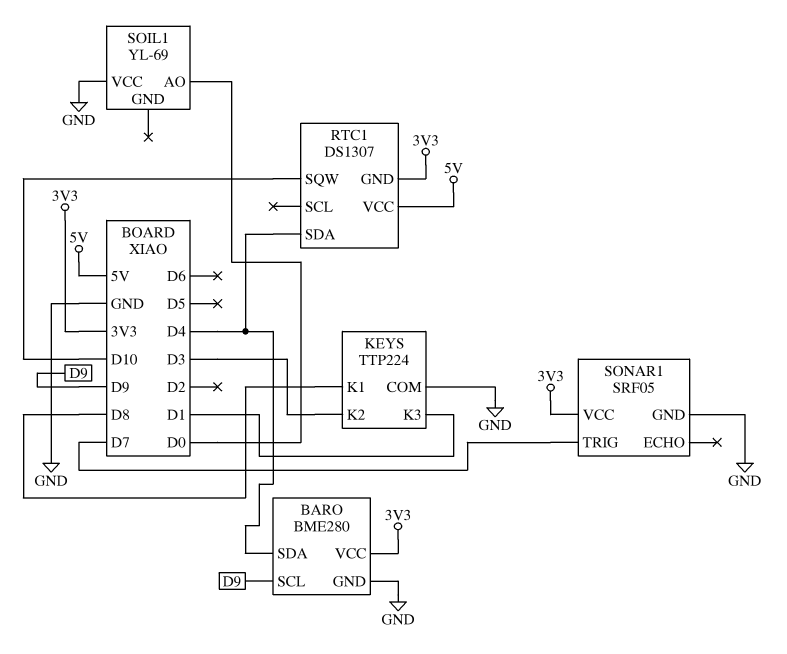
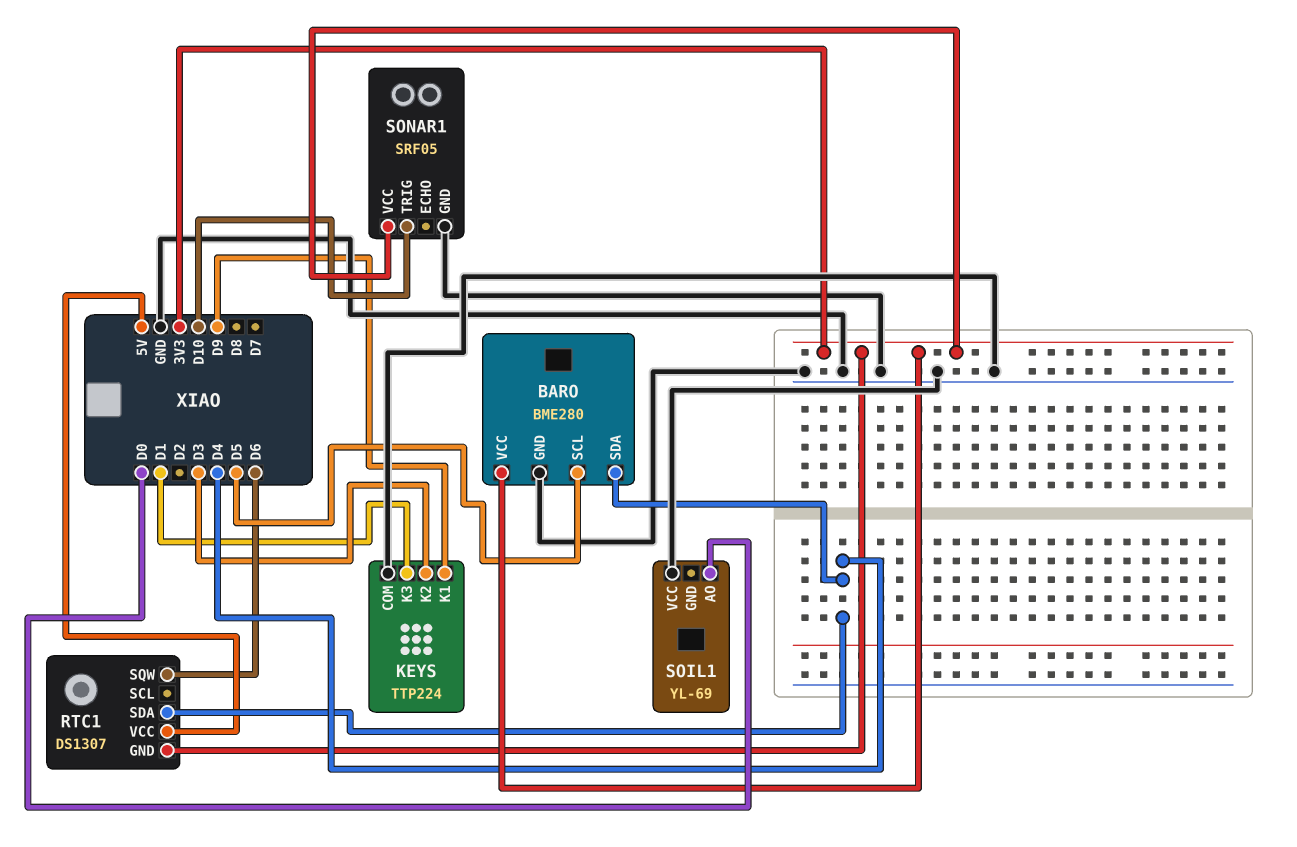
BARO pin SCL: D9 -> D5
KEYS pin K1: D8 -> D9
RTC1 pin SQW: D10 -> D6
SONAR1 pin TRIG: D7 -> D10

